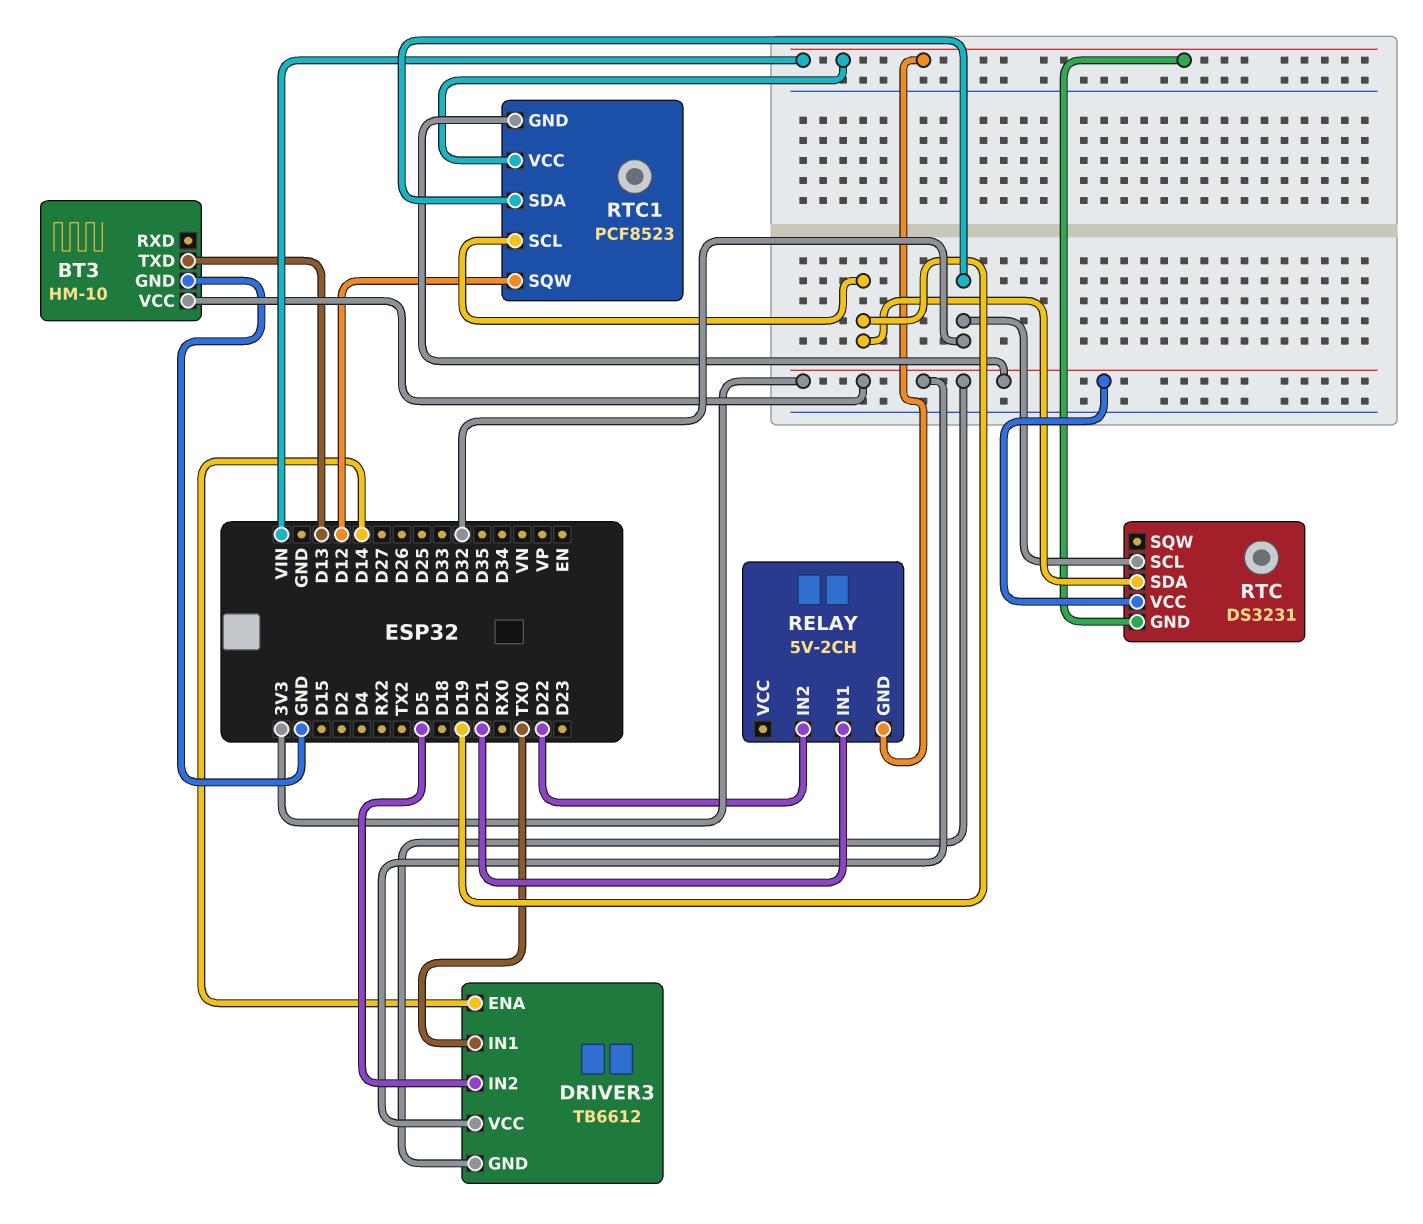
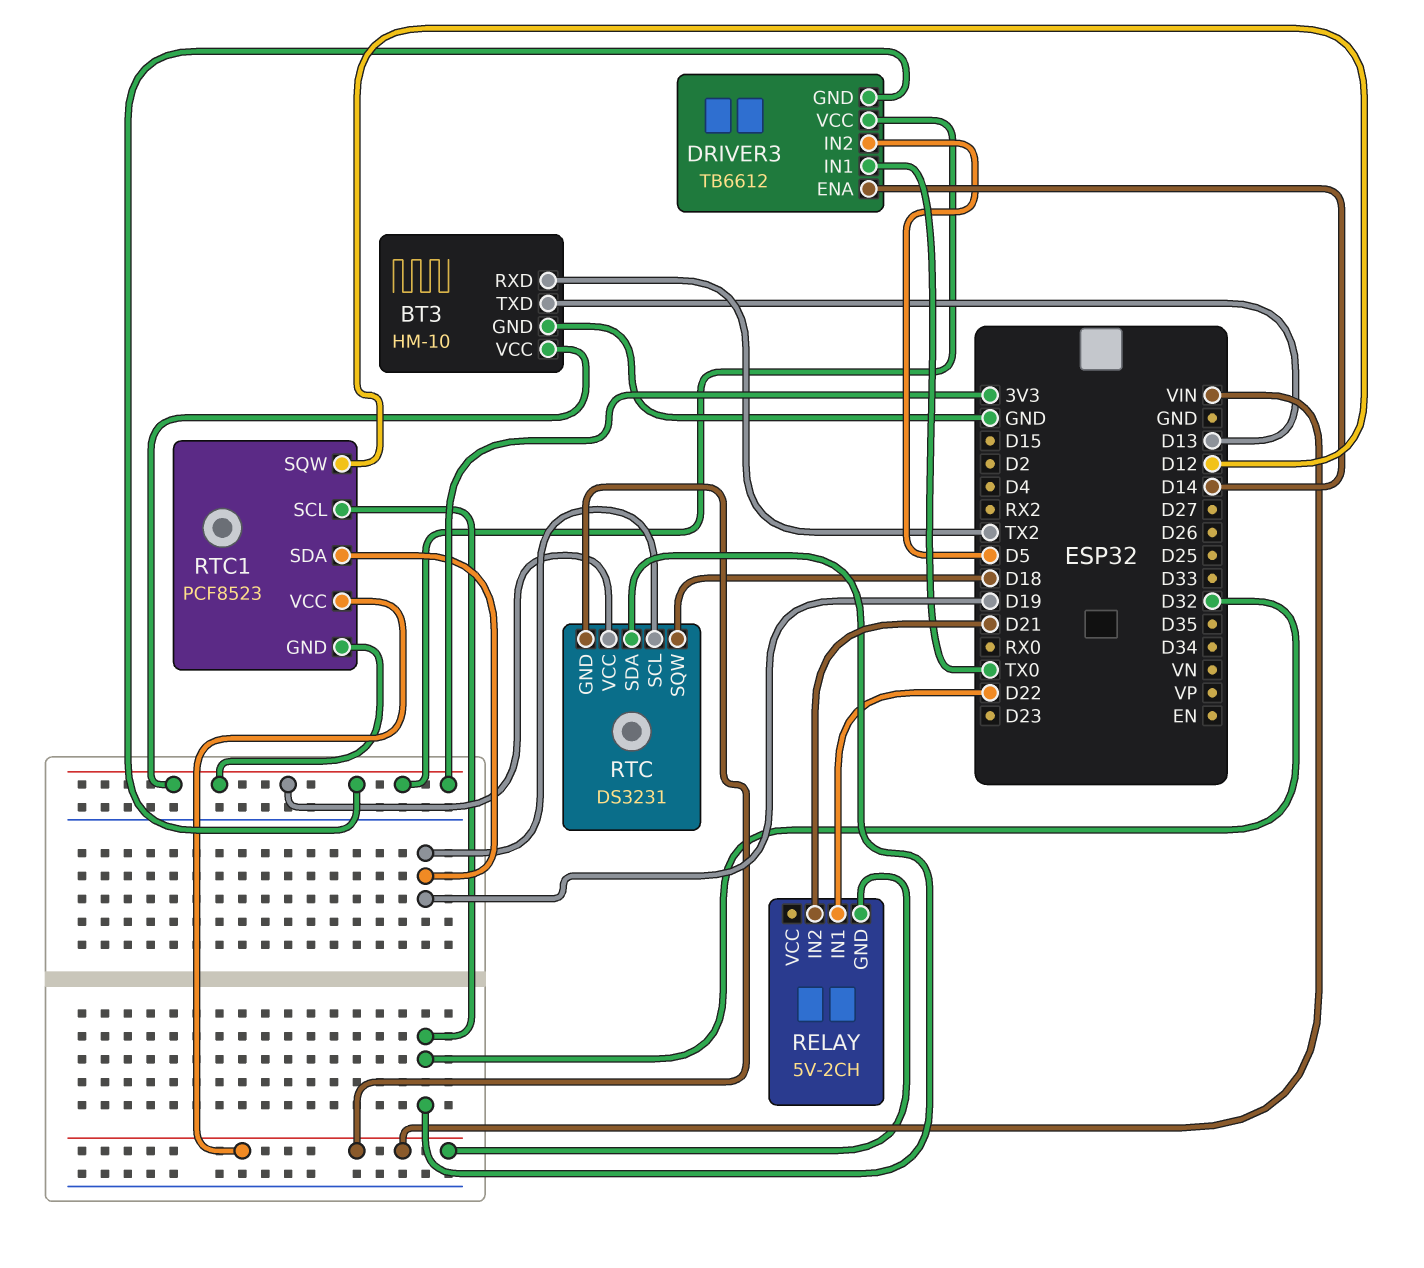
BT3 pin RXD: none -> TX2
RELAY pin IN1: D21 -> D22
RELAY pin IN2: D22 -> D21
RTC pin SCL: D32 -> D19
RTC pin SDA: D19 -> D32
RTC pin SQW: none -> D18
RTC1 pin SCL: D19 -> D32
RTC1 pin SDA: D32 -> D19

